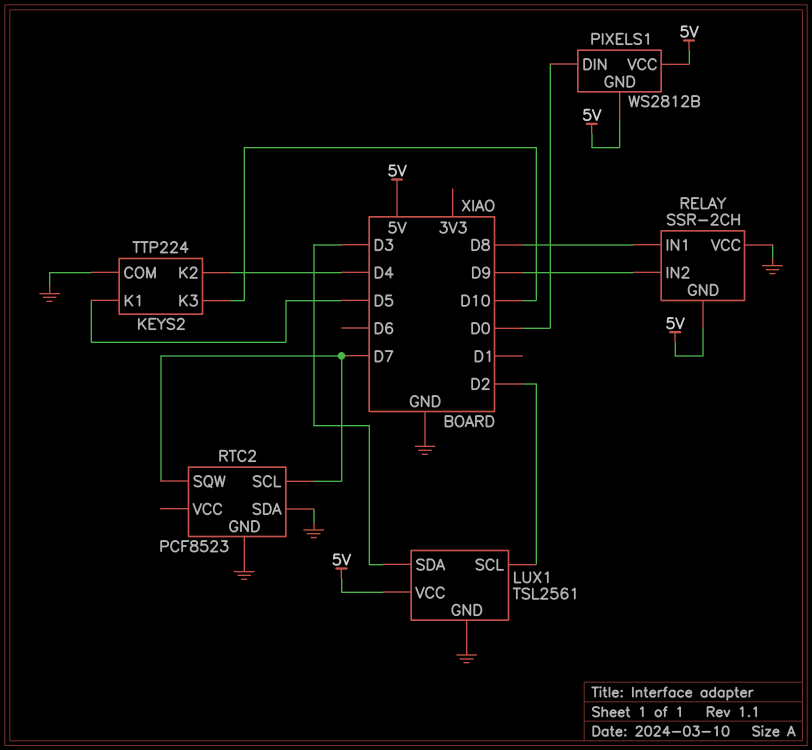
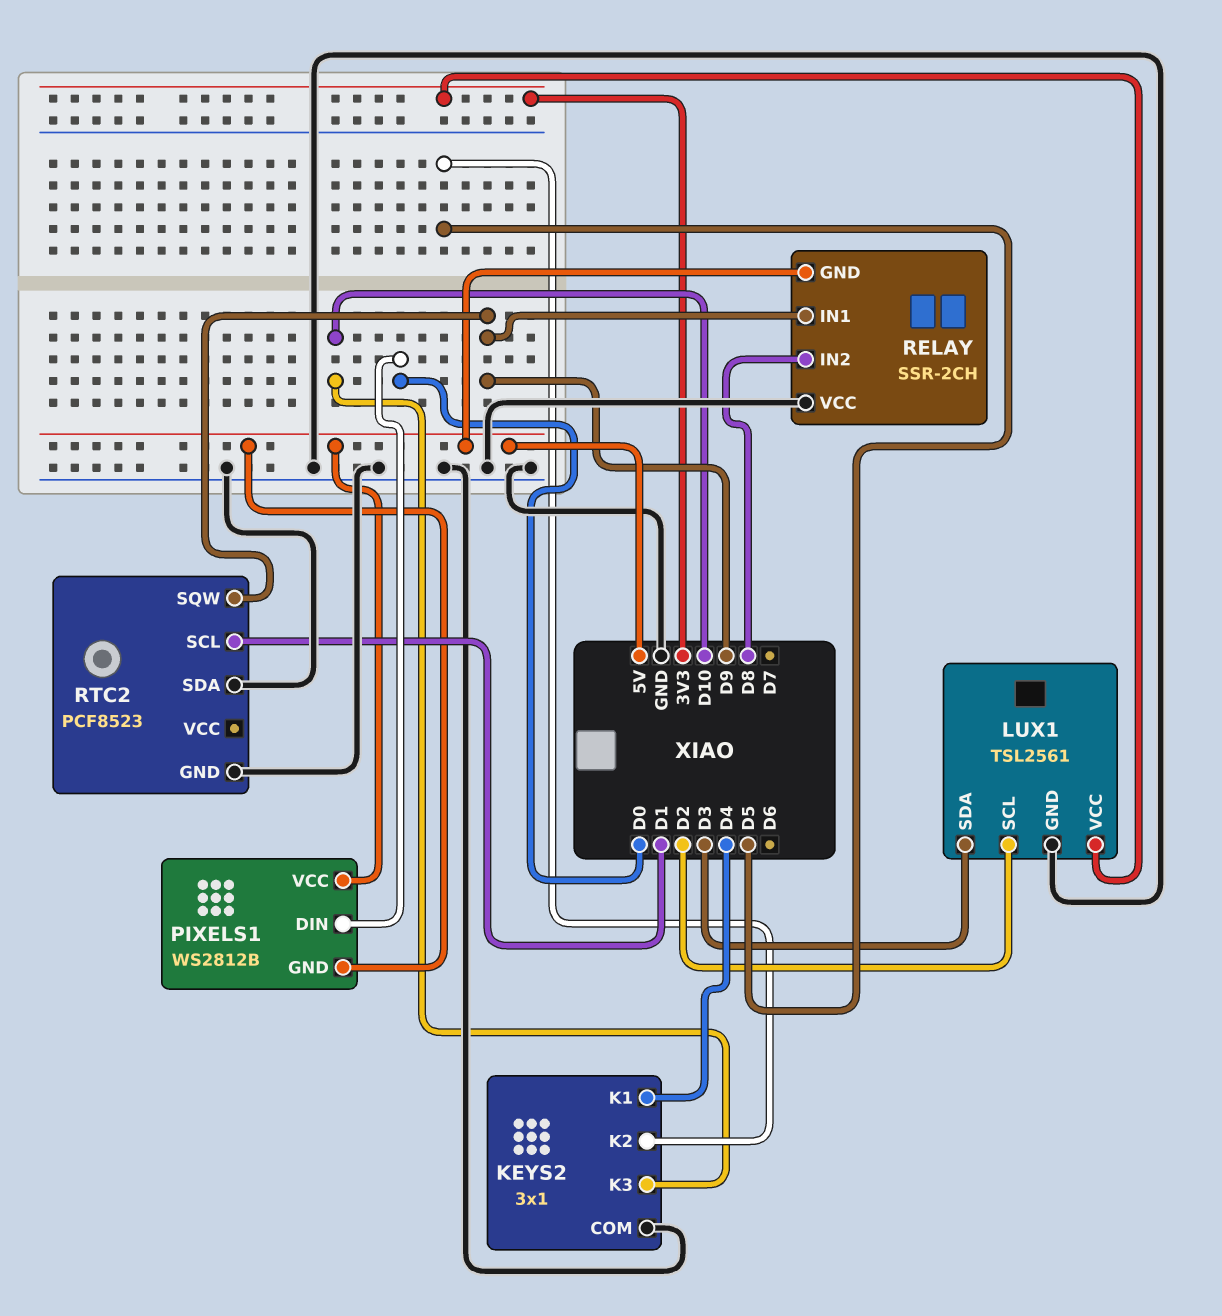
KEYS2: TTP224 -> 3x1
KEYS2 pin K1: D5 -> D4
KEYS2 pin K2: D4 -> D5
LUX1 pin VCC: 5V -> 3V3
RELAY pin IN1: D8 -> D9
RELAY pin IN2: D9 -> D8
RTC2 pin SCL: D7 -> D1
RTC2 pin SQW: D7 -> D9

